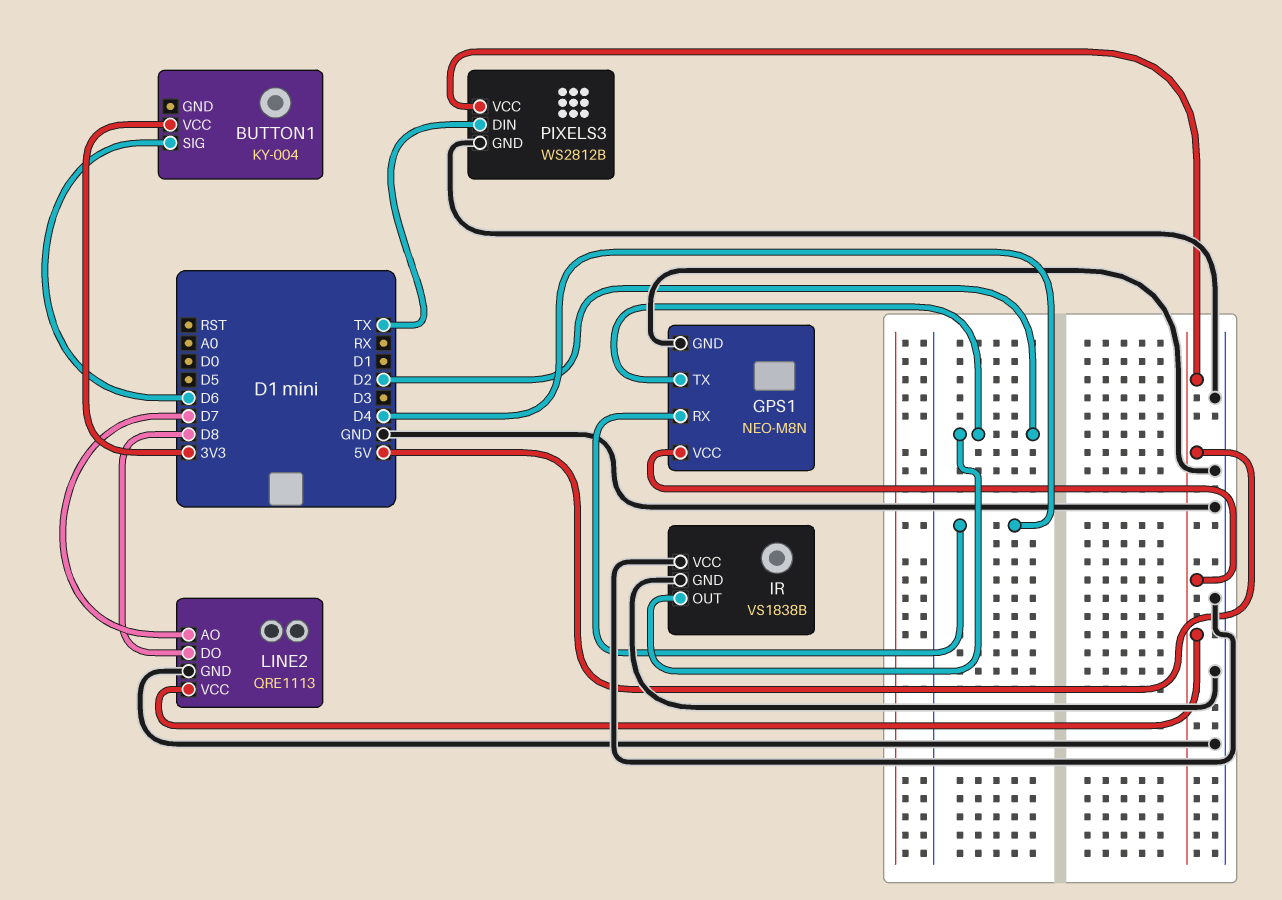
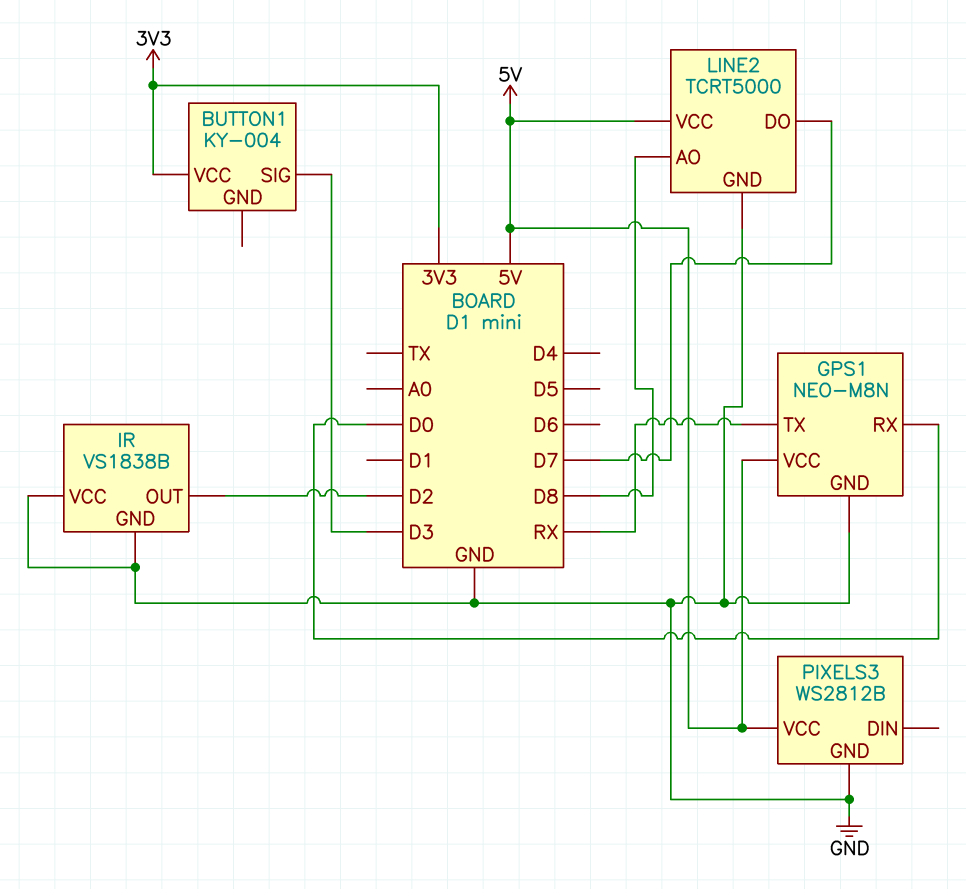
BUTTON1 pin SIG: D6 -> D3
GPS1 pin RX: D4 -> D0
GPS1 pin TX: D2 -> RX
LINE2: QRE1113 -> TCRT5000
LINE2 pin AO: D7 -> D8
LINE2 pin DO: D8 -> D7
PIXELS3 pin DIN: TX -> none

